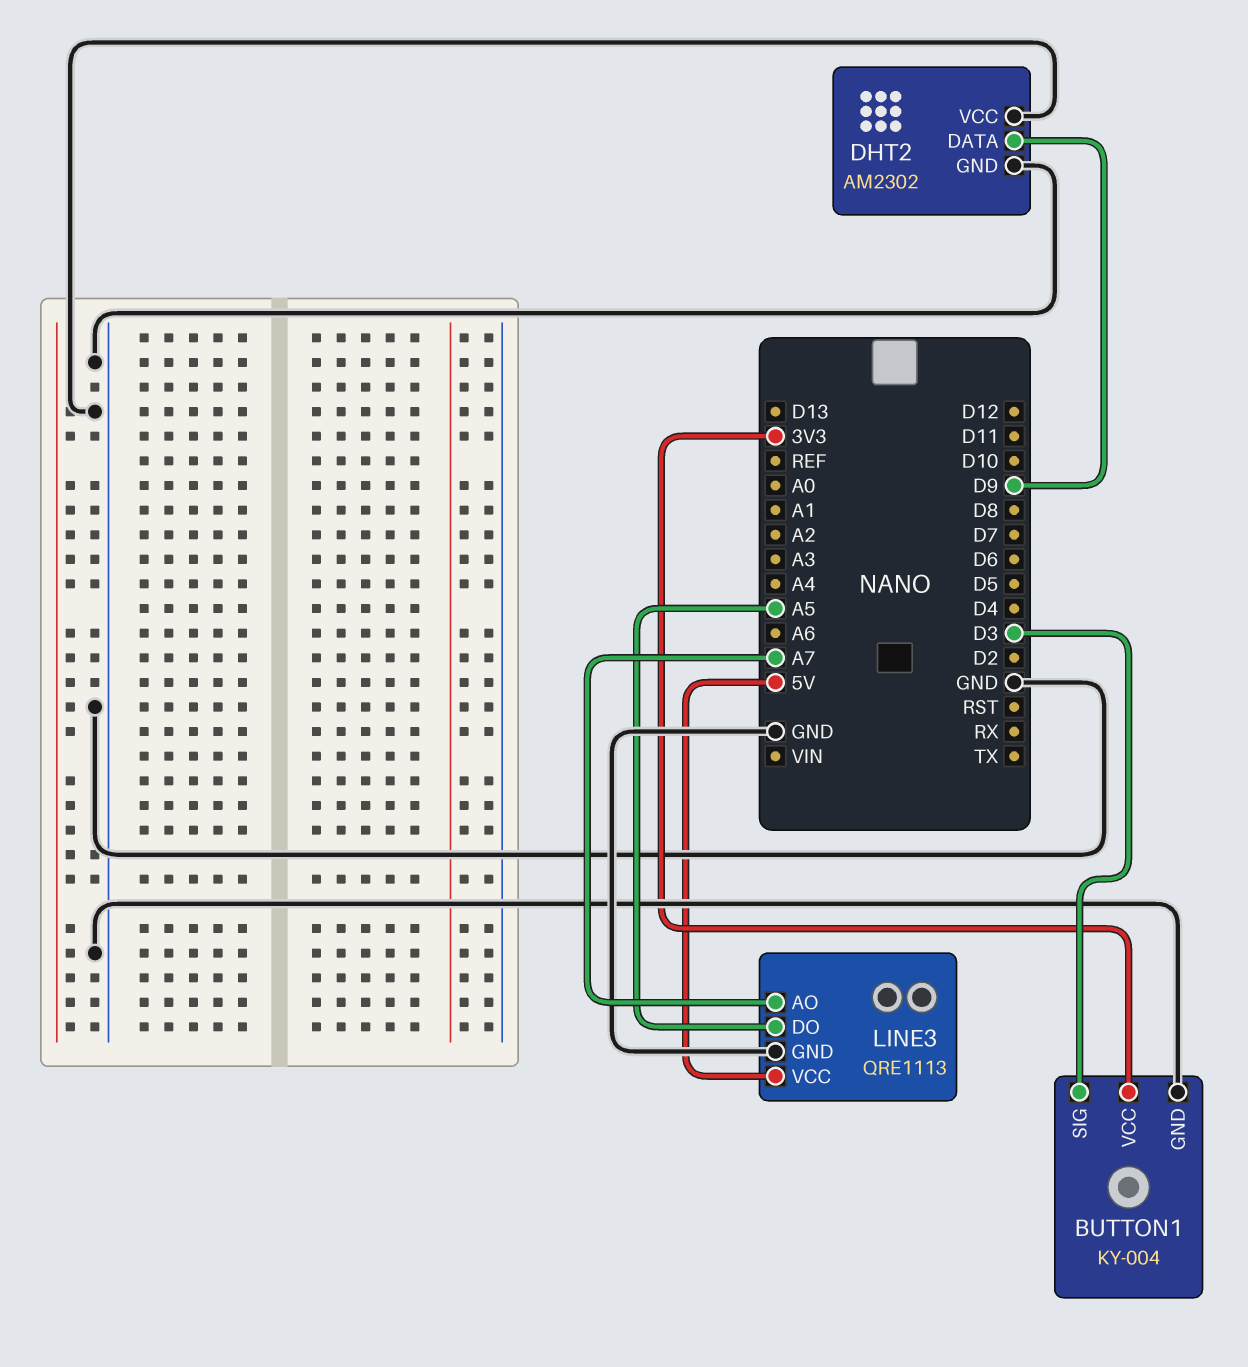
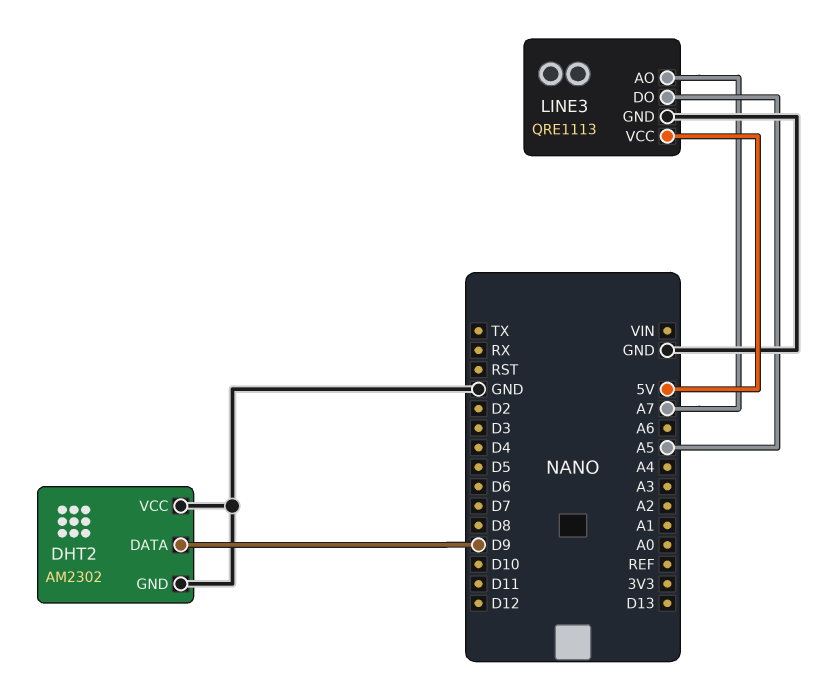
BUTTON1: KY-004 -> none
BUTTON1 pin GND: GND -> none
BUTTON1 pin SIG: D3 -> none
BUTTON1 pin VCC: 3V3 -> none

